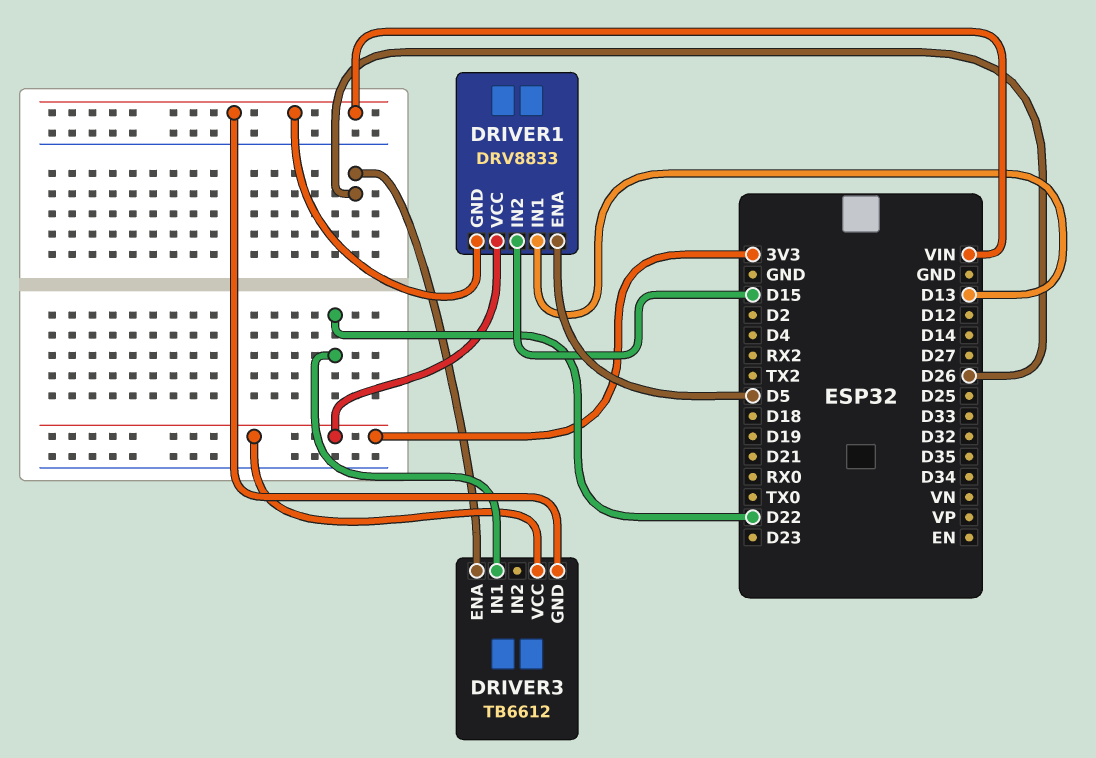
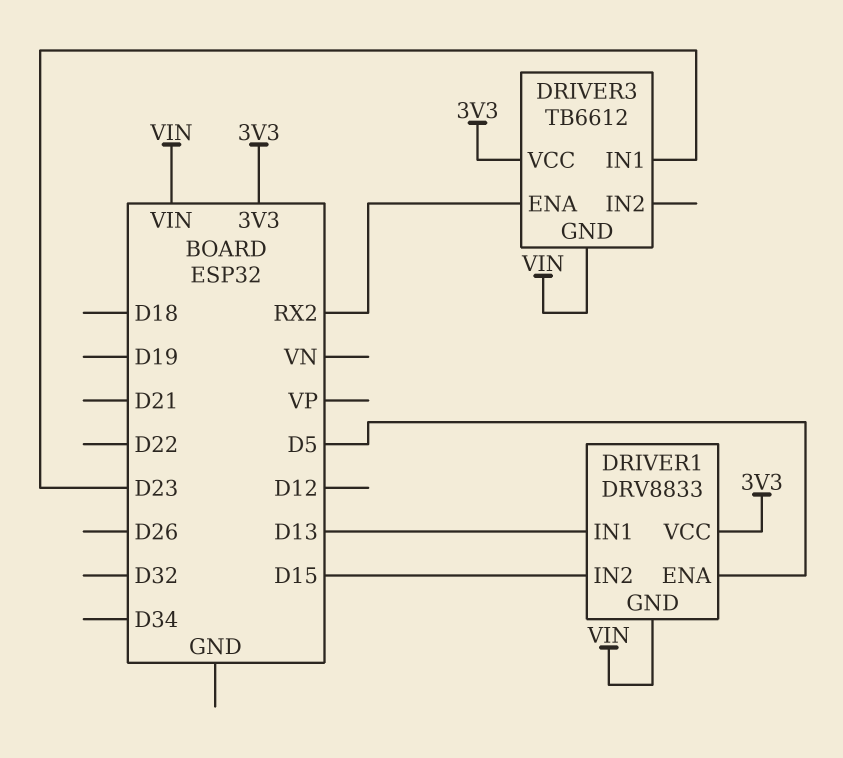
DRIVER3 pin ENA: D26 -> RX2
DRIVER3 pin IN1: D22 -> D23

